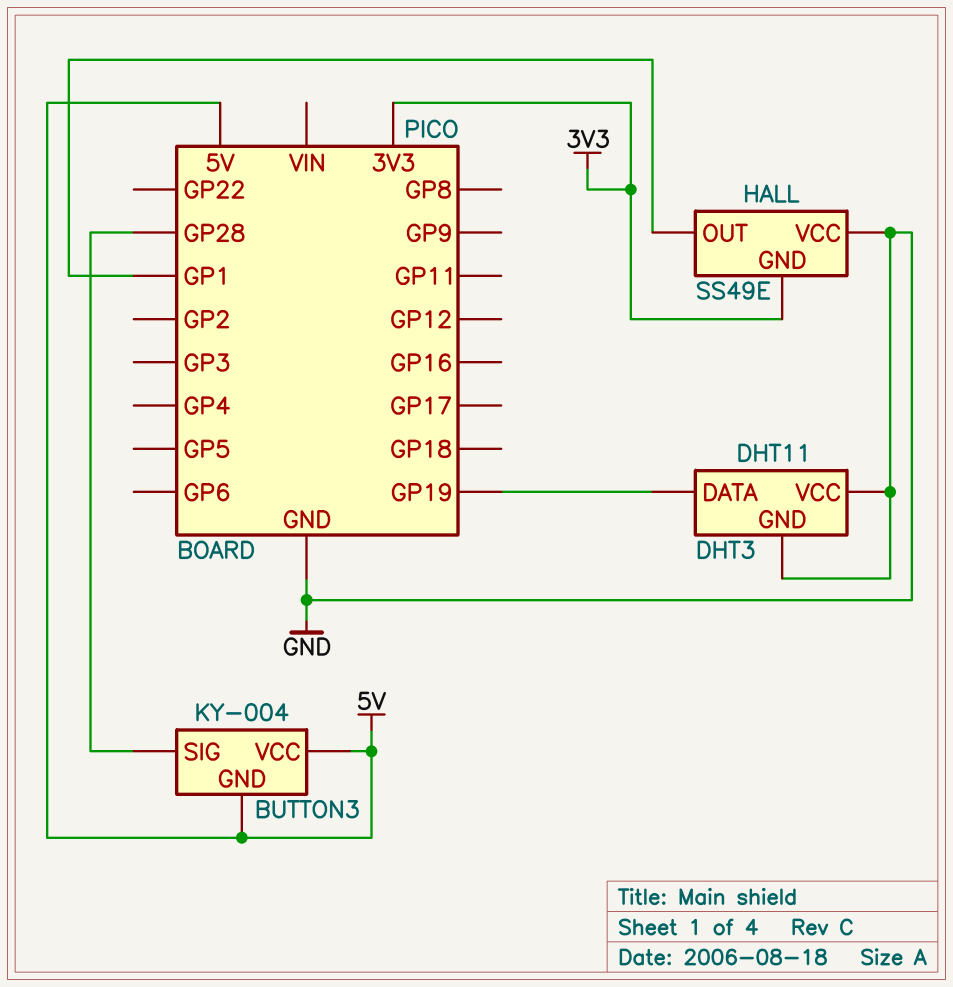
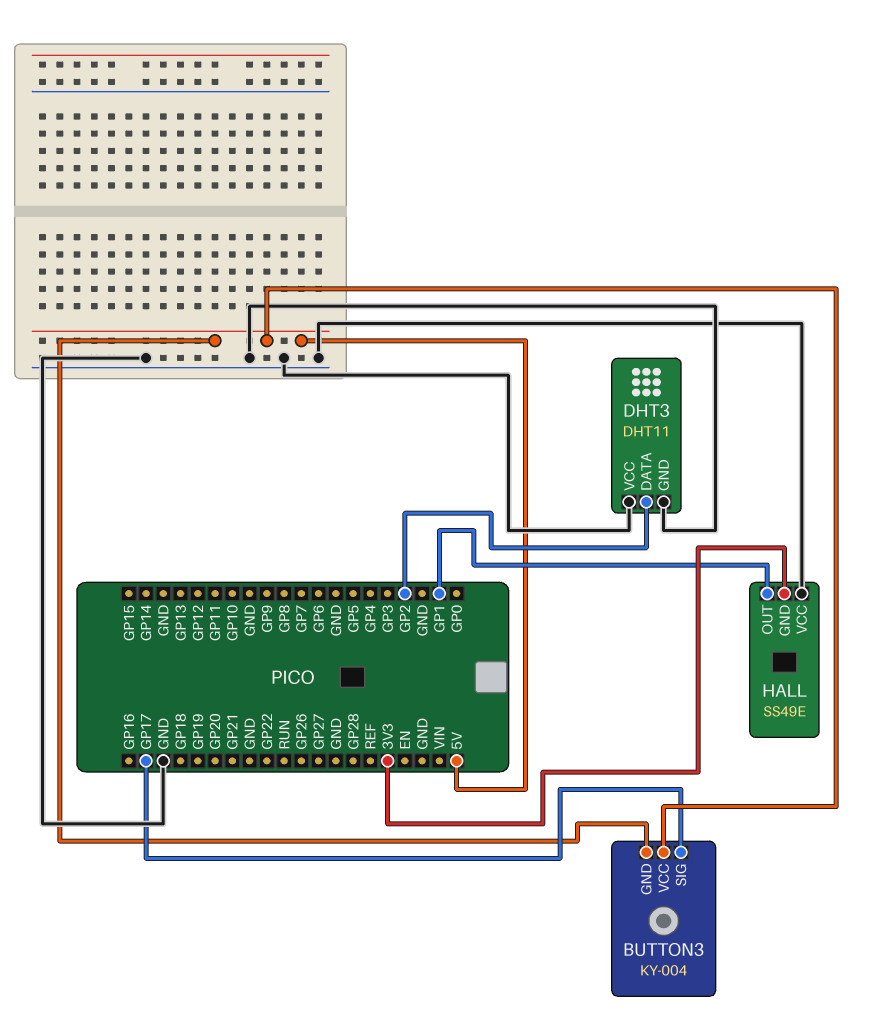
BUTTON3 pin SIG: GP28 -> GP17
DHT3 pin DATA: GP19 -> GP2

